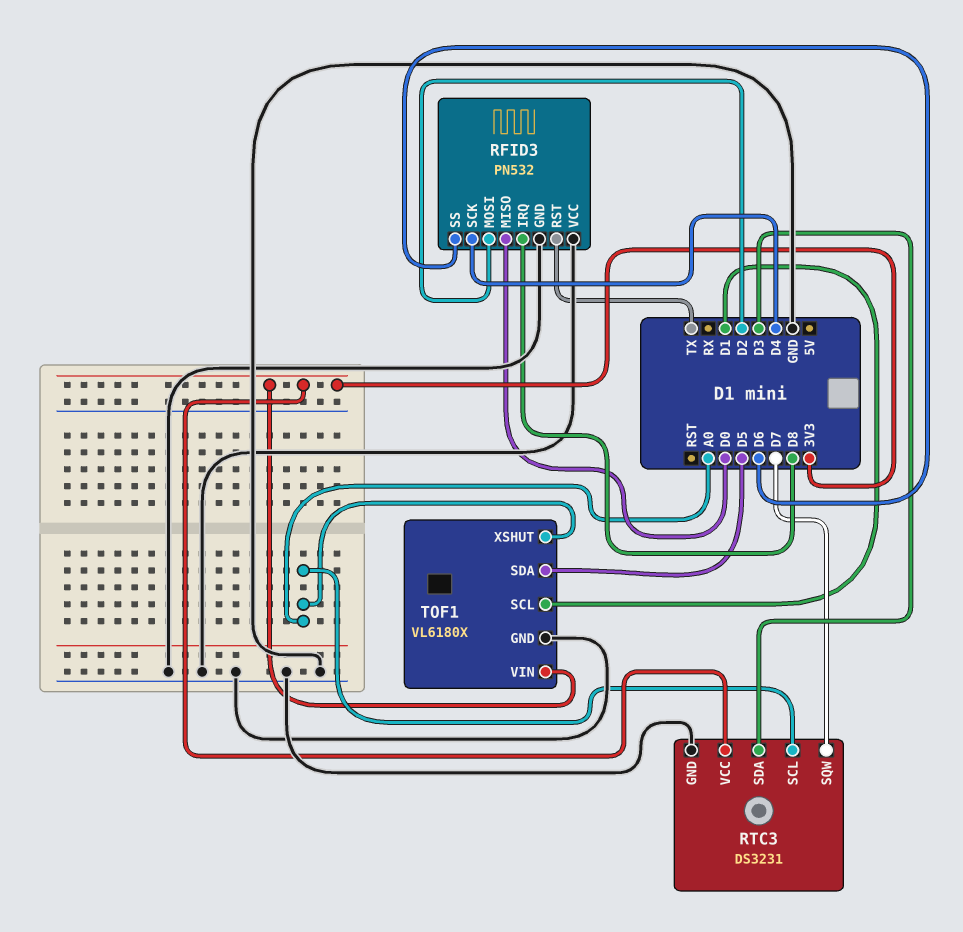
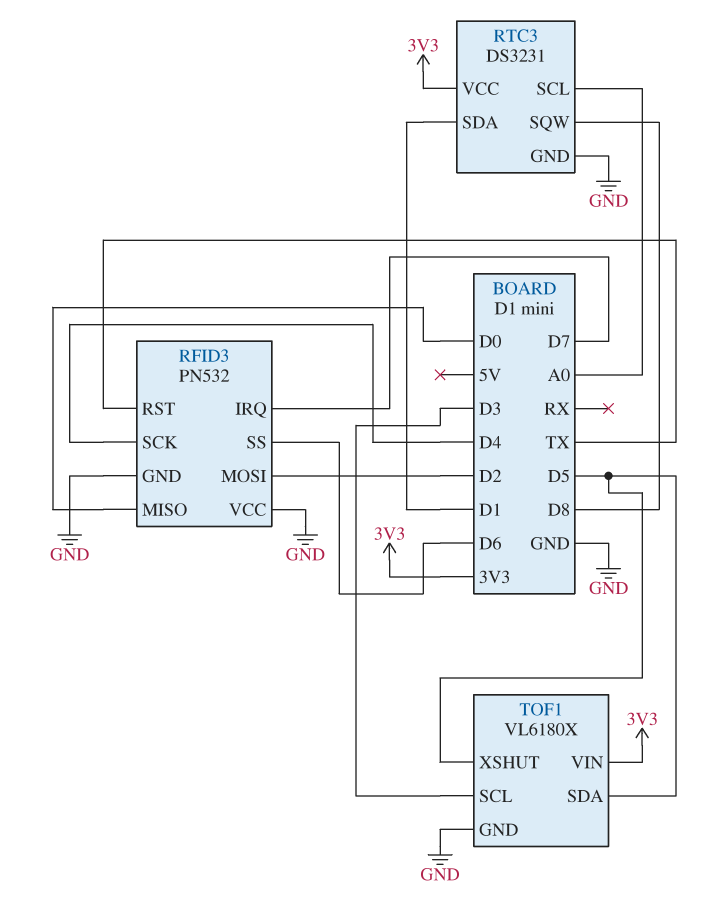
RFID3 pin IRQ: D8 -> D7
RTC3 pin SDA: D3 -> D1
RTC3 pin SQW: D7 -> D8
TOF1 pin SCL: D1 -> D3
TOF1 pin XSHUT: A0 -> D5

